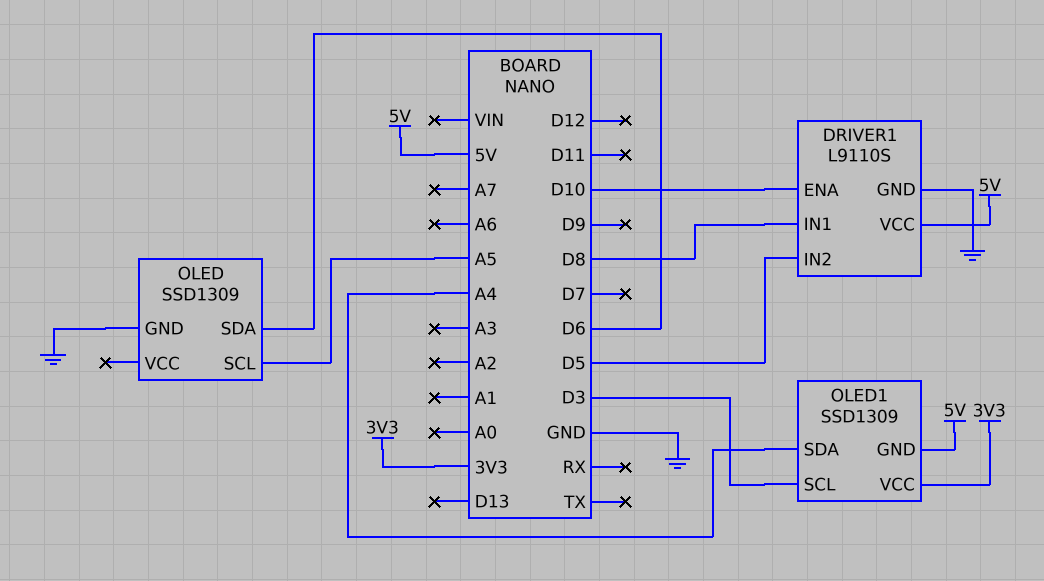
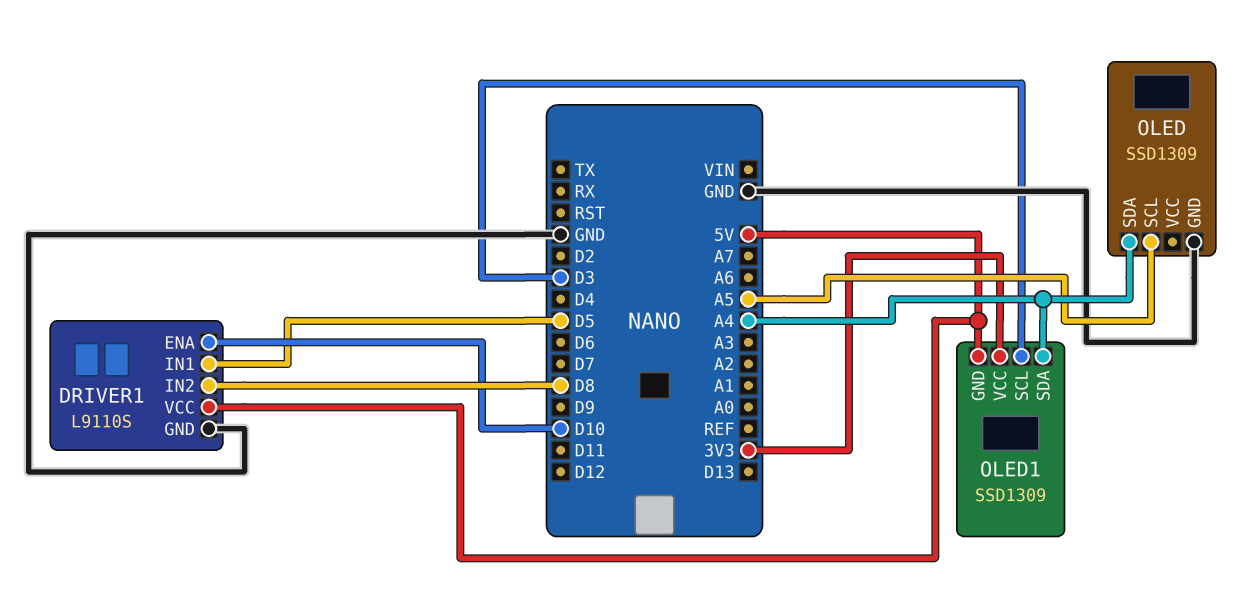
DRIVER1 pin IN1: D8 -> D5
DRIVER1 pin IN2: D5 -> D8
OLED pin SDA: D6 -> A4

